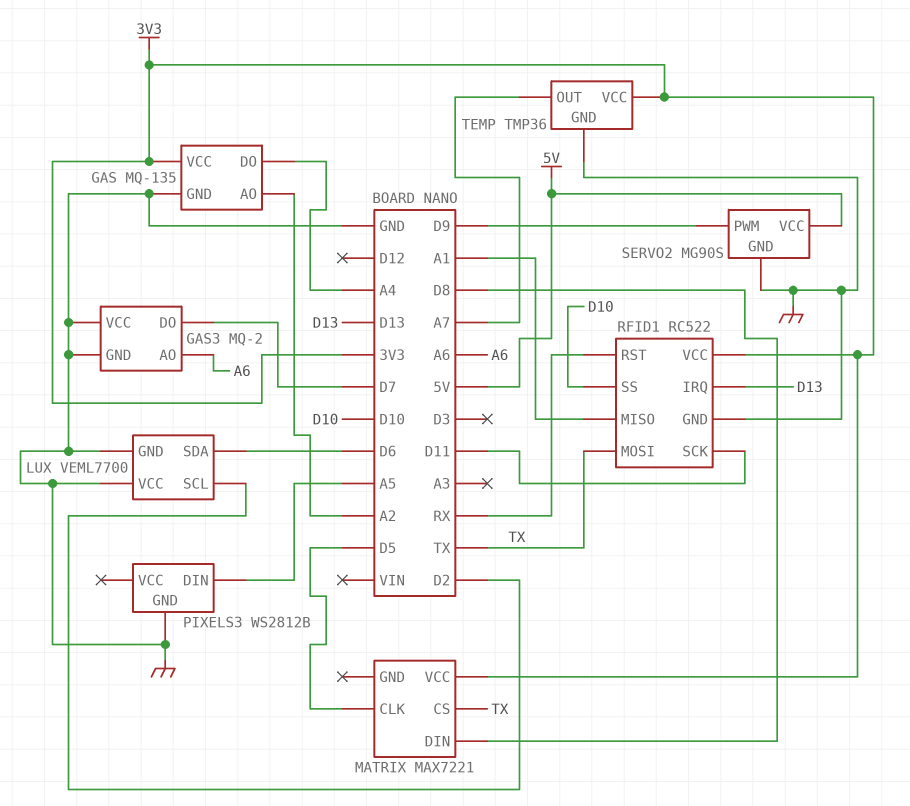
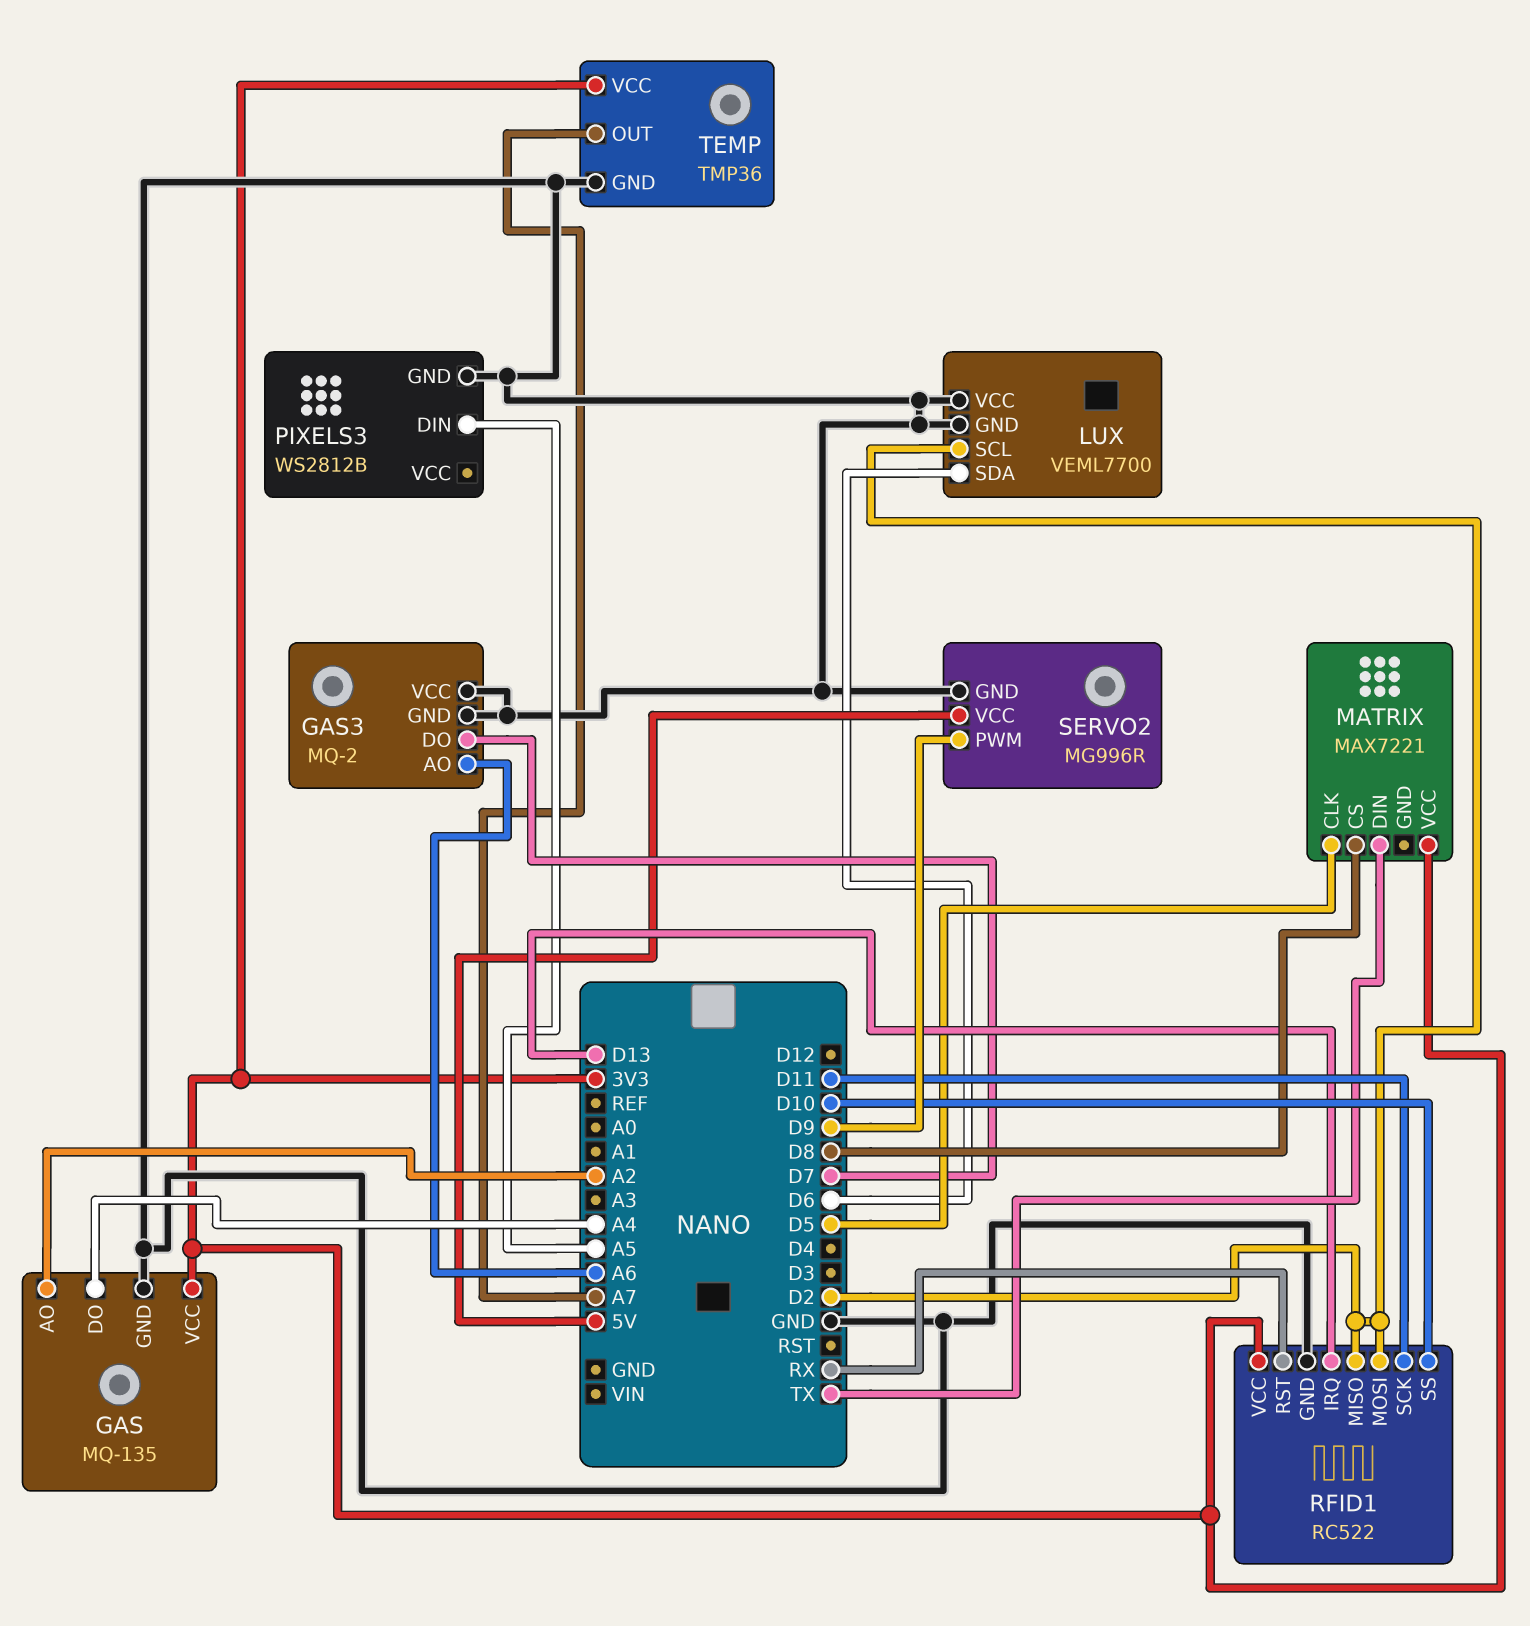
MATRIX pin CS: TX -> D8
MATRIX pin DIN: D8 -> TX
RFID1 pin MISO: A1 -> D2
RFID1 pin MOSI: TX -> D2
SERVO2: MG90S -> MG996R

